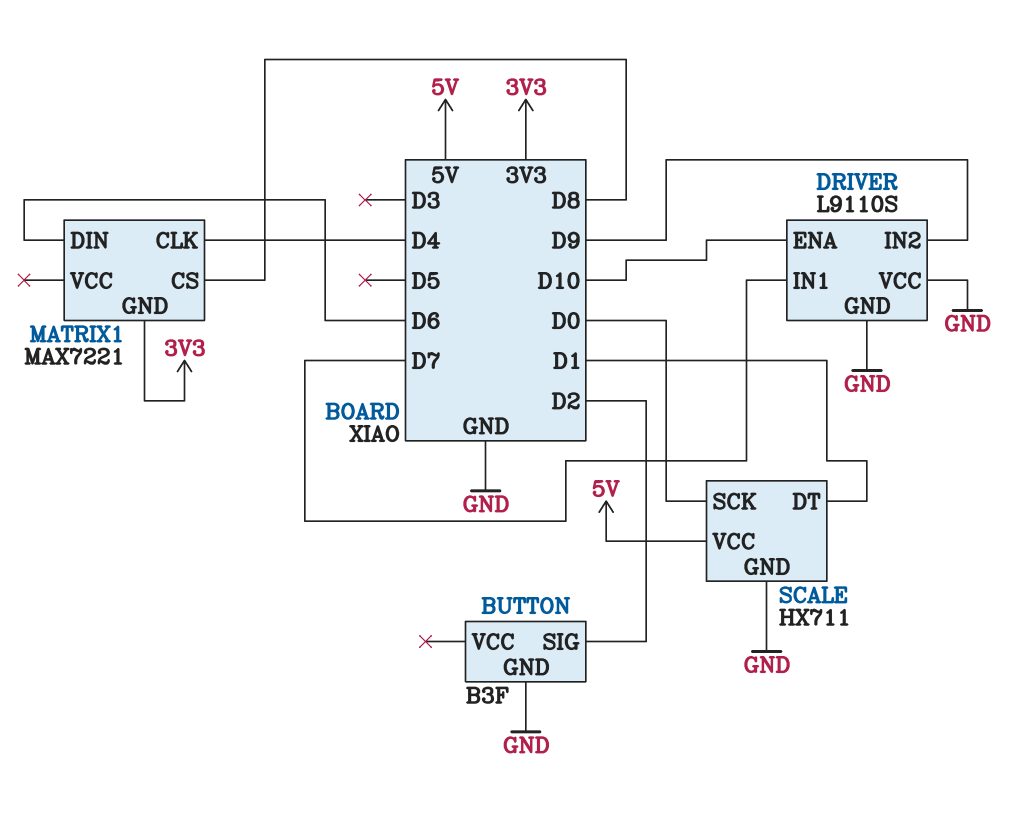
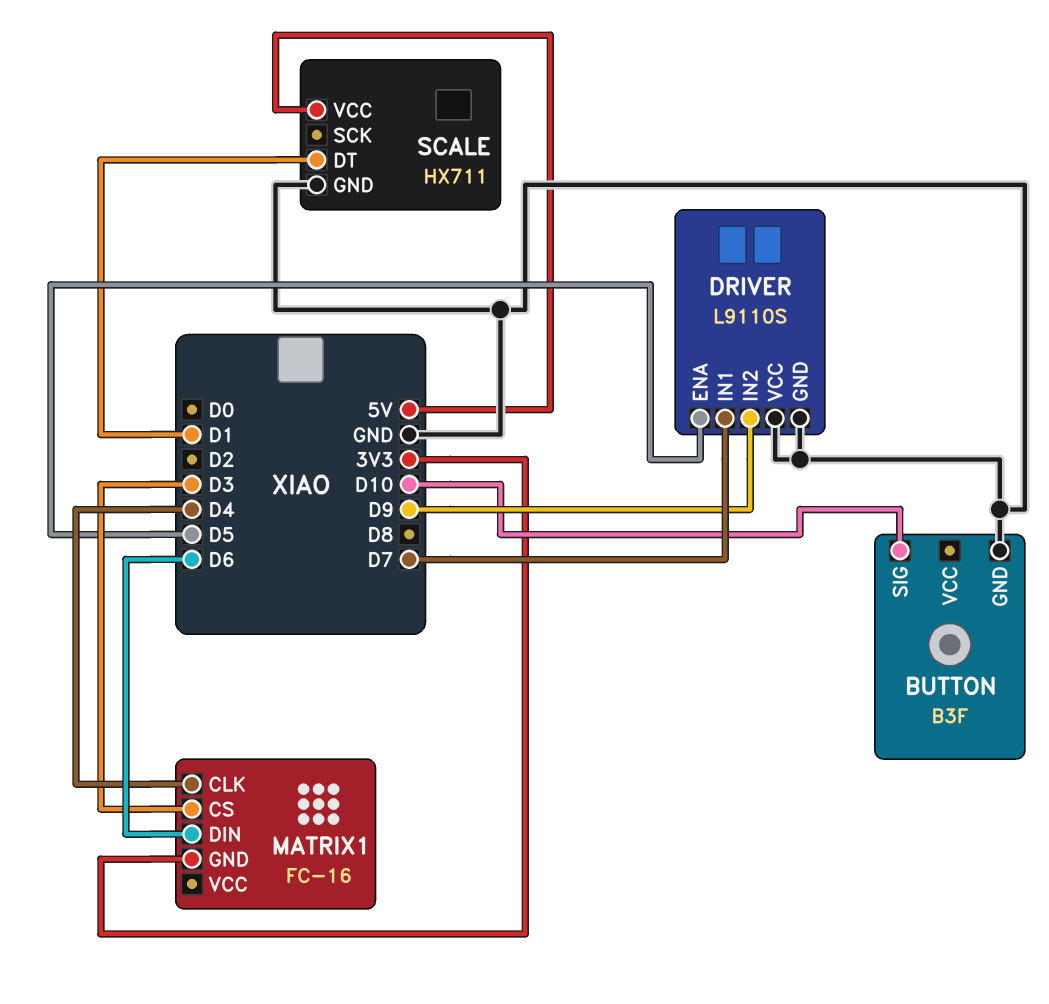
BUTTON pin SIG: D2 -> D10
DRIVER pin ENA: D10 -> D5
MATRIX1: MAX7221 -> FC-16
MATRIX1 pin CS: D8 -> D3
SCALE pin SCK: D0 -> none

